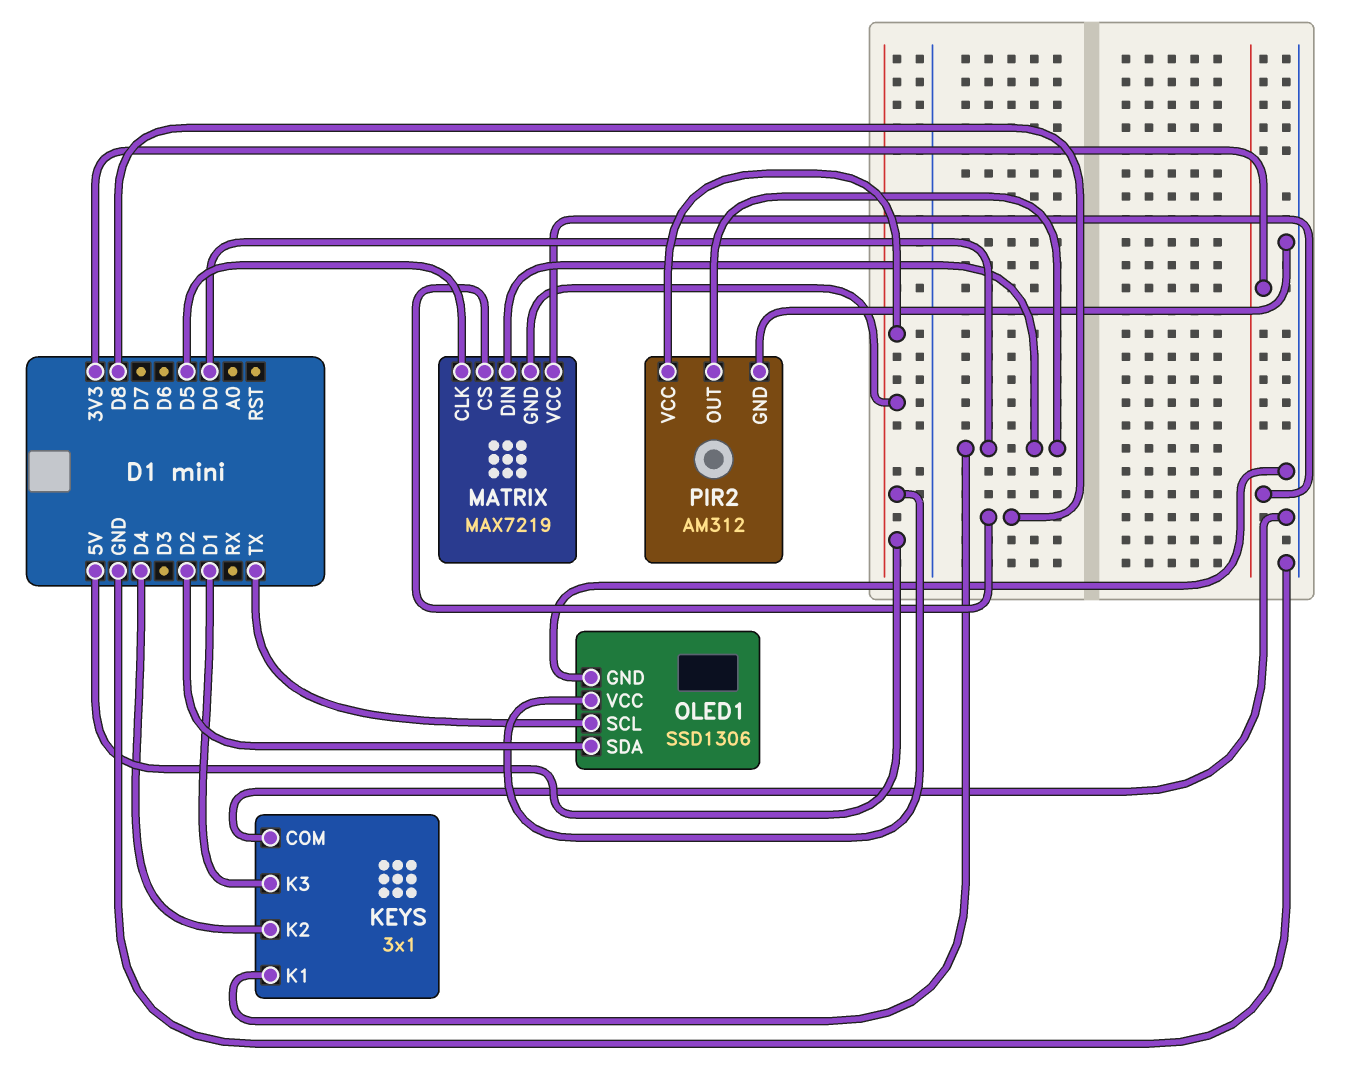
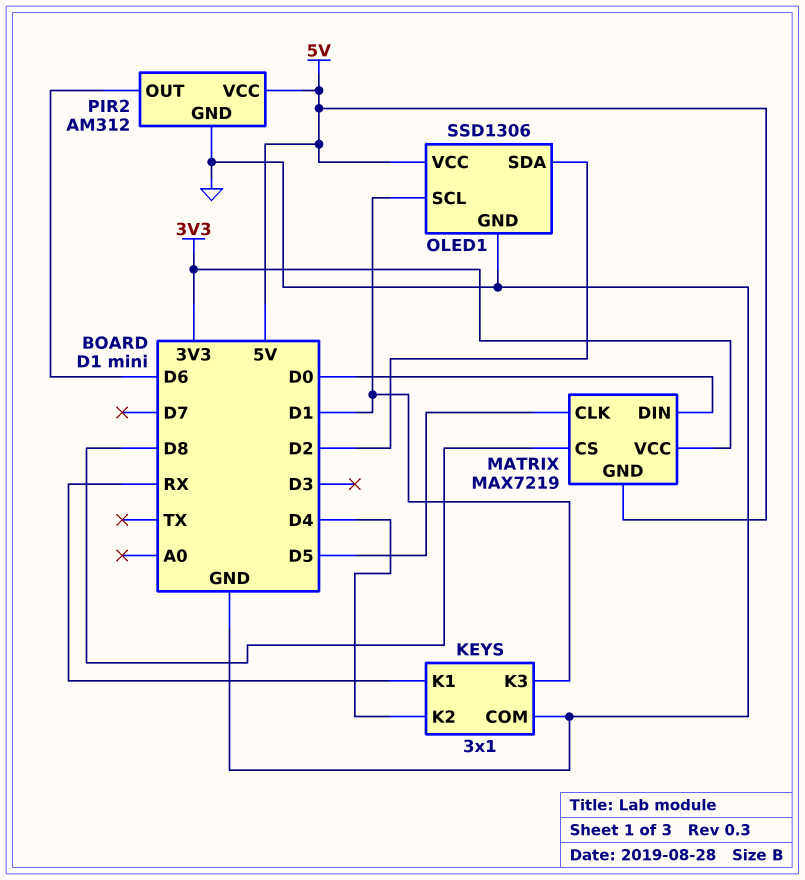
KEYS pin K1: D0 -> RX
OLED1 pin SCL: TX -> D1
PIR2 pin OUT: D0 -> D6

